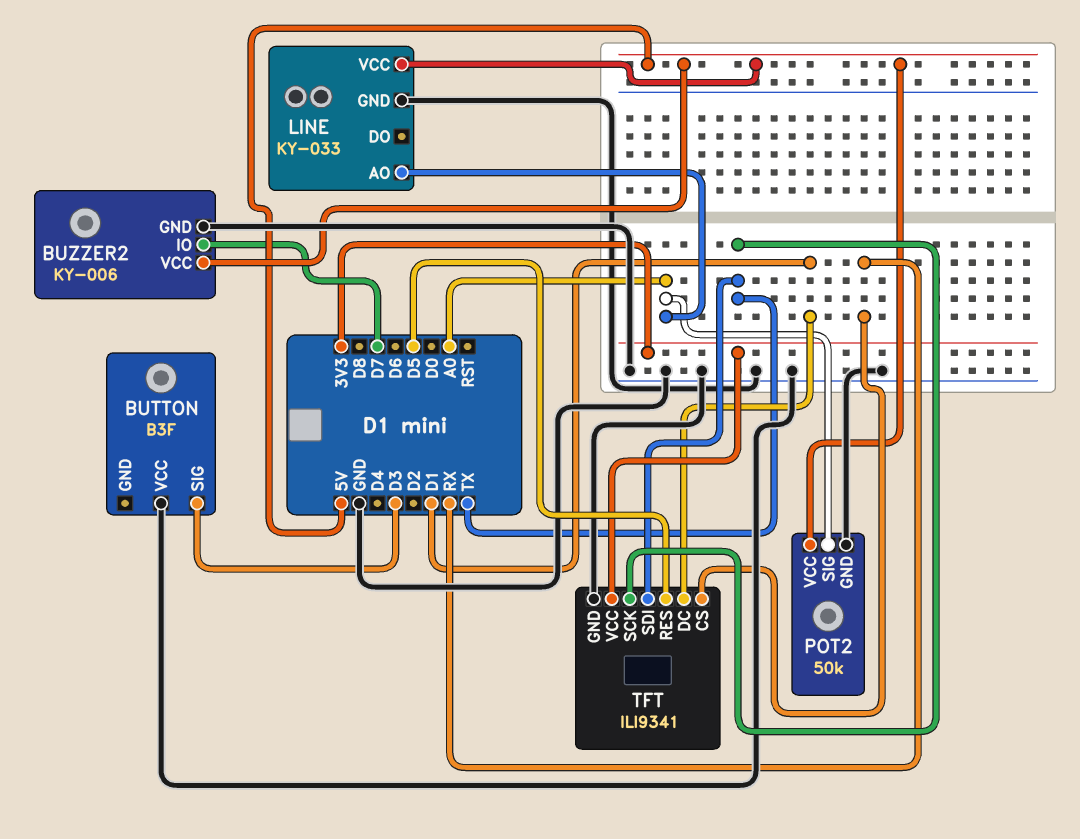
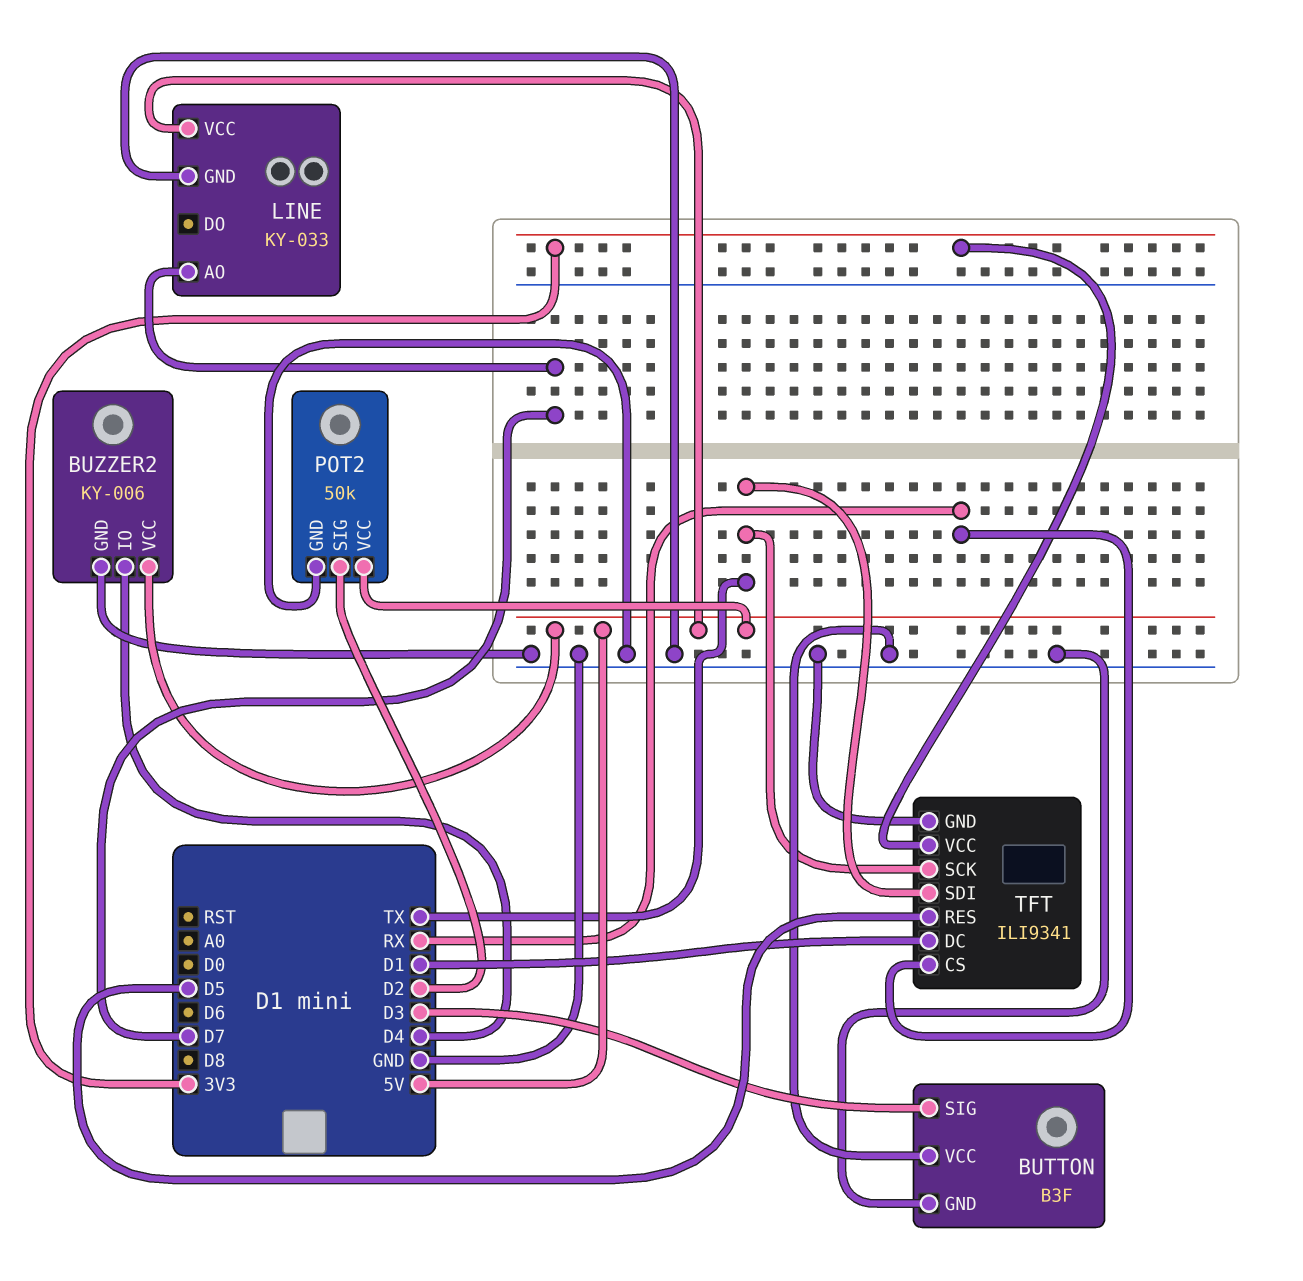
BUTTON pin GND: none -> GND
BUZZER2 pin IO: D7 -> D4
LINE pin AO: A0 -> D7
POT2 pin SIG: A0 -> D2

